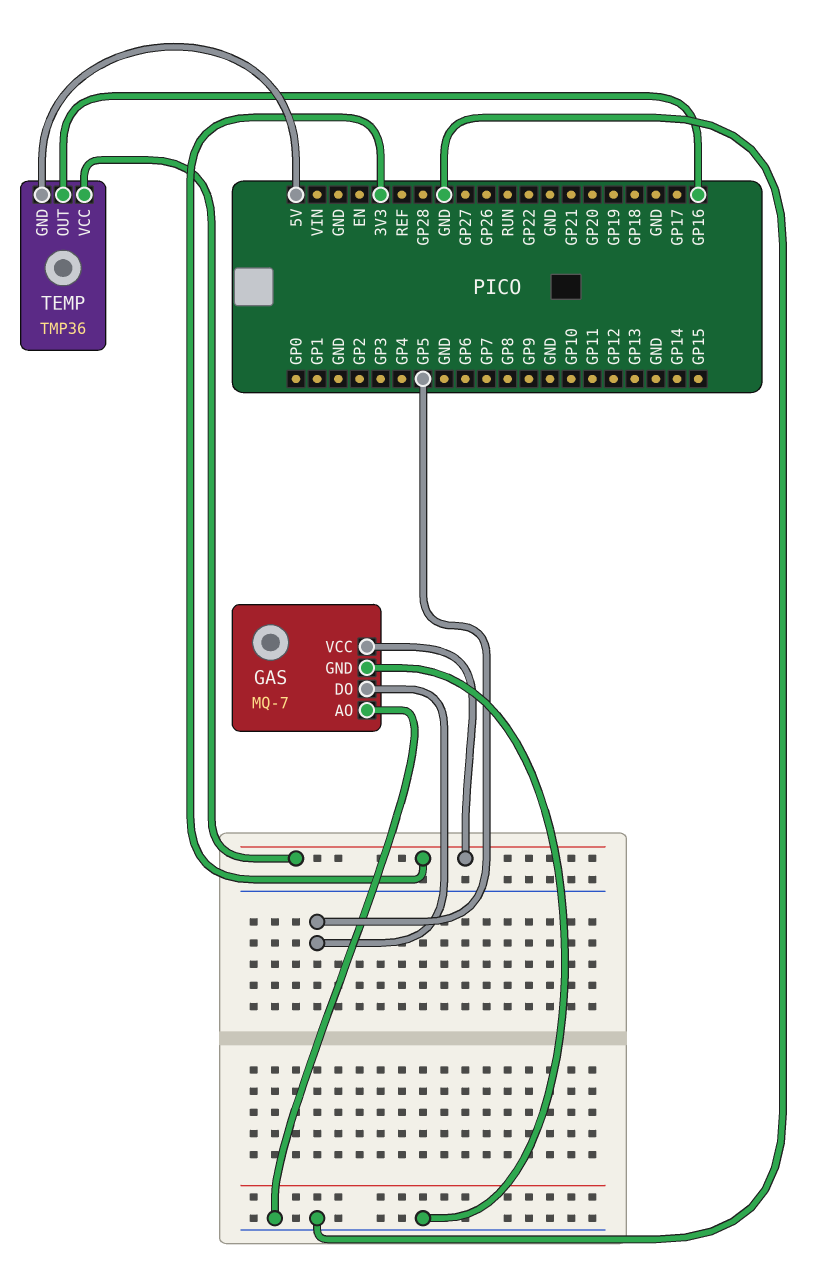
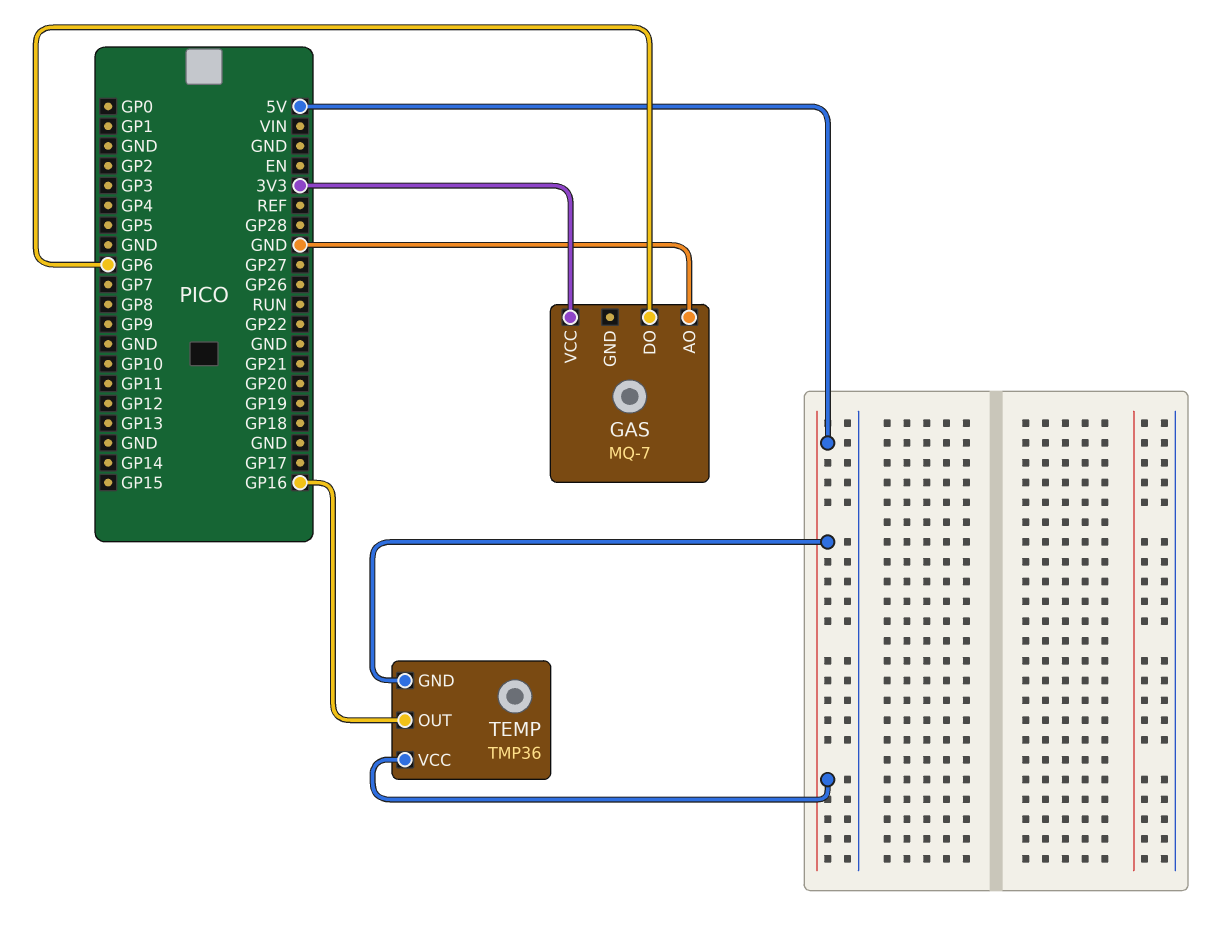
GAS pin DO: GP5 -> GP6
GAS pin GND: GND -> none
TEMP pin VCC: 3V3 -> 5V

